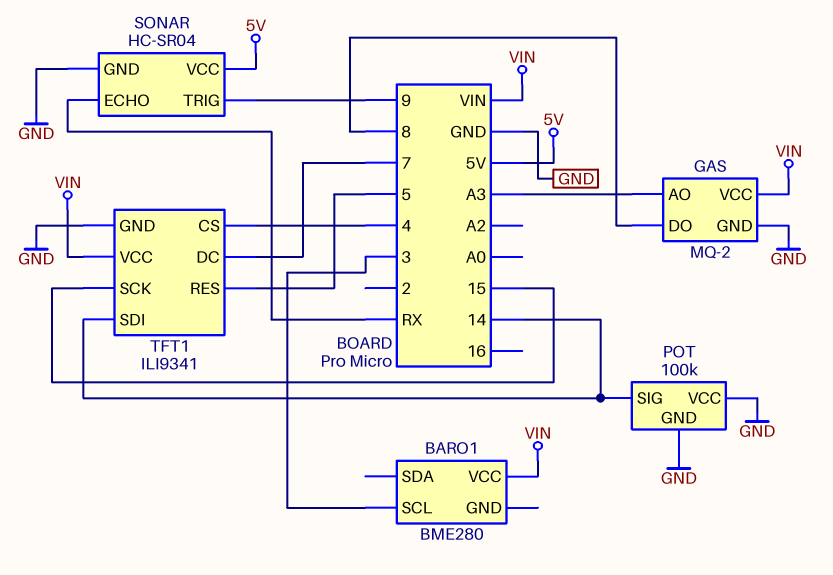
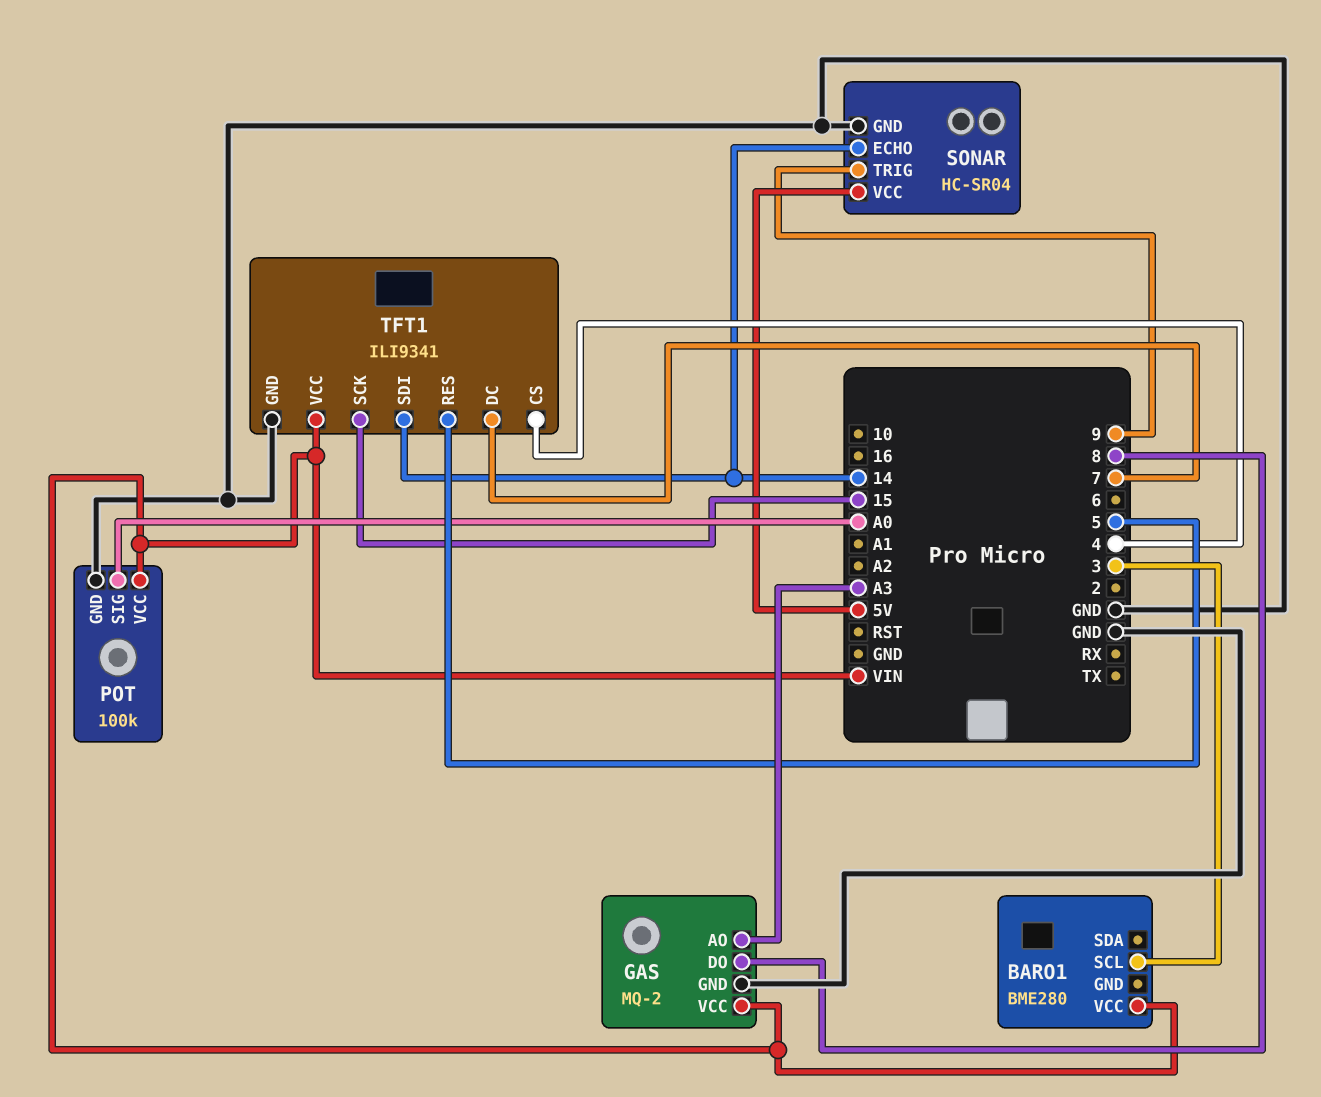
POT pin SIG: 14 -> A0
POT pin VCC: GND -> VIN
SONAR pin ECHO: RX -> 14

